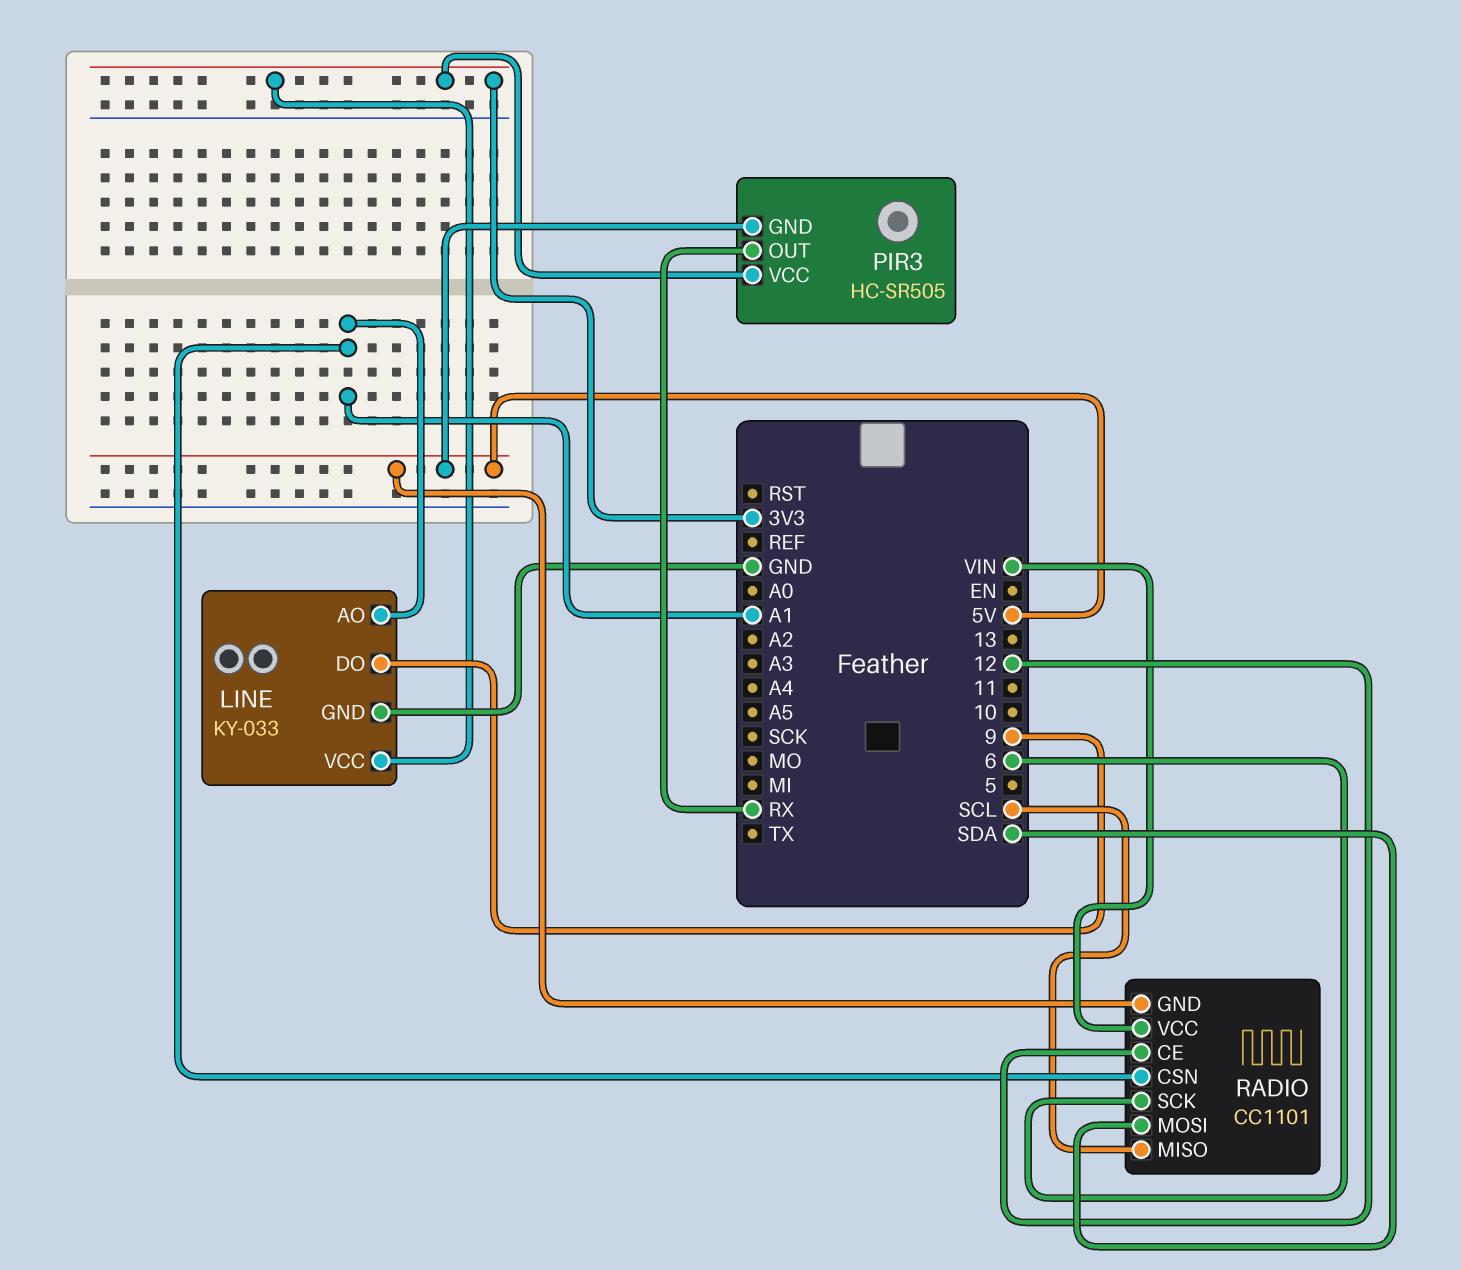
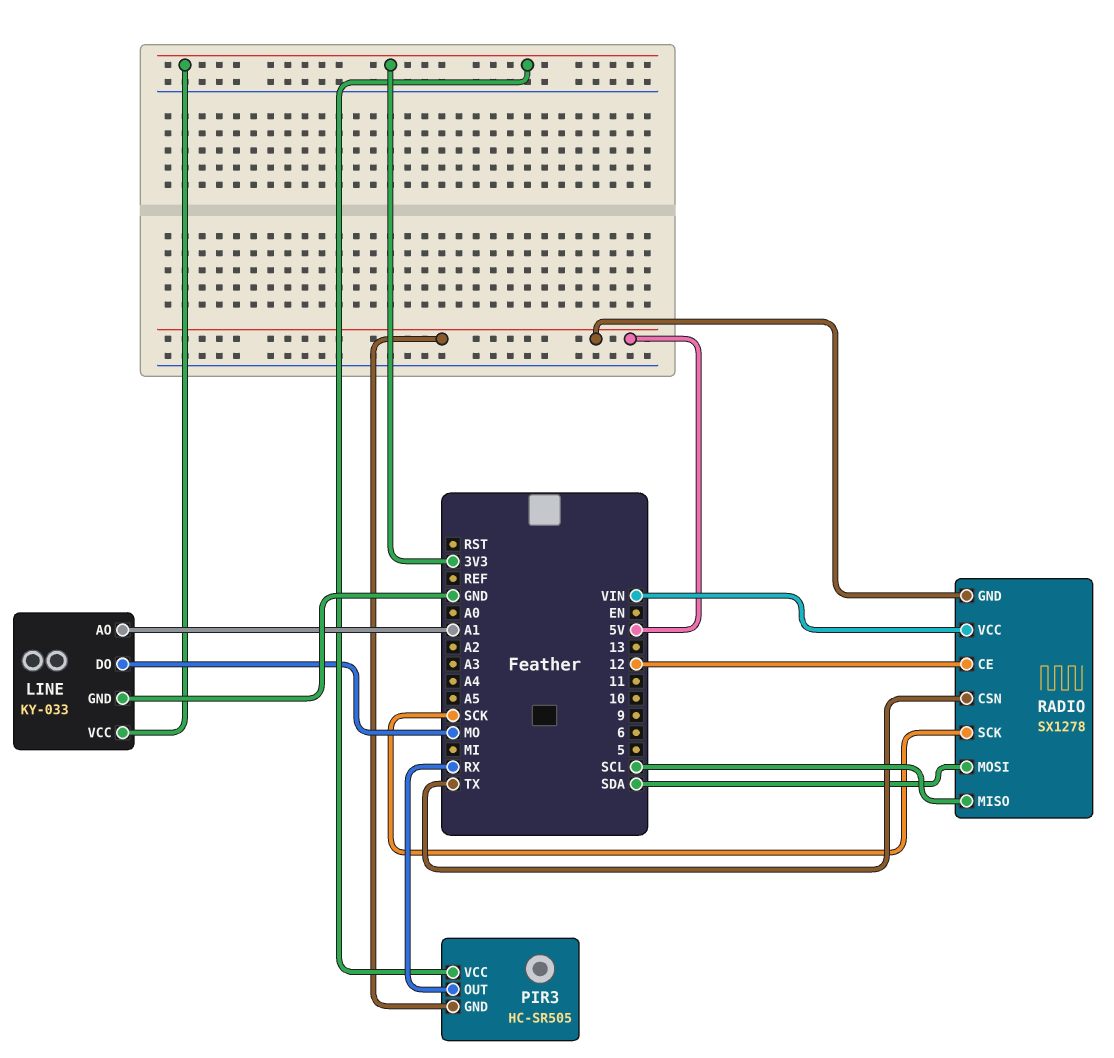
LINE pin DO: 9 -> MO
RADIO: CC1101 -> SX1278
RADIO pin CSN: A1 -> TX
RADIO pin SCK: 6 -> SCK

